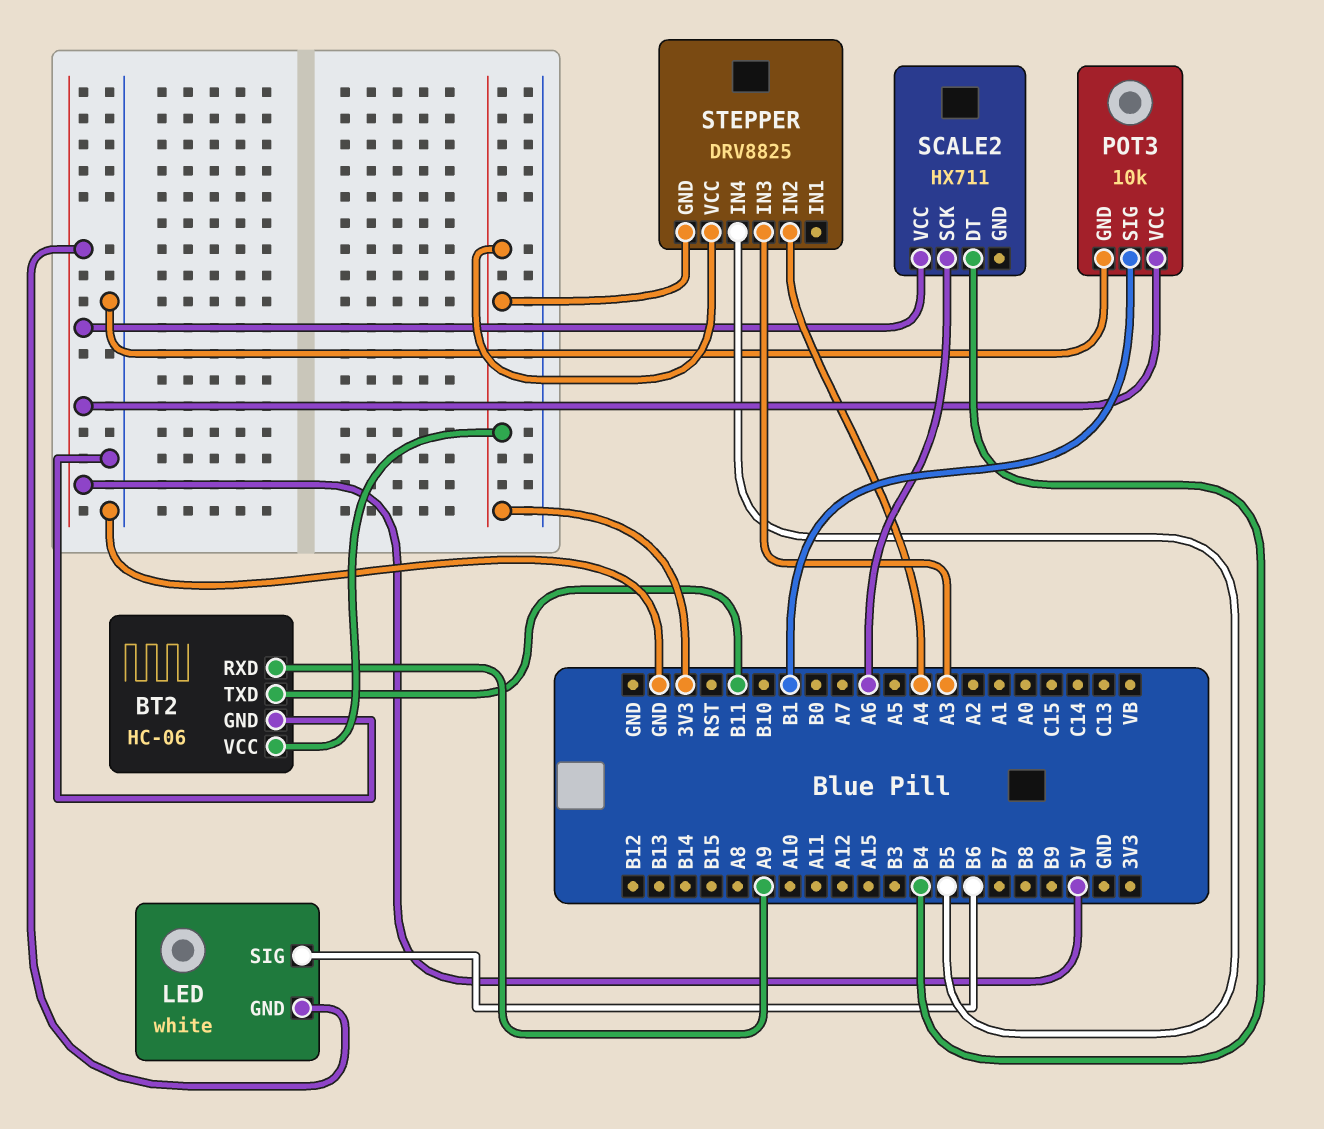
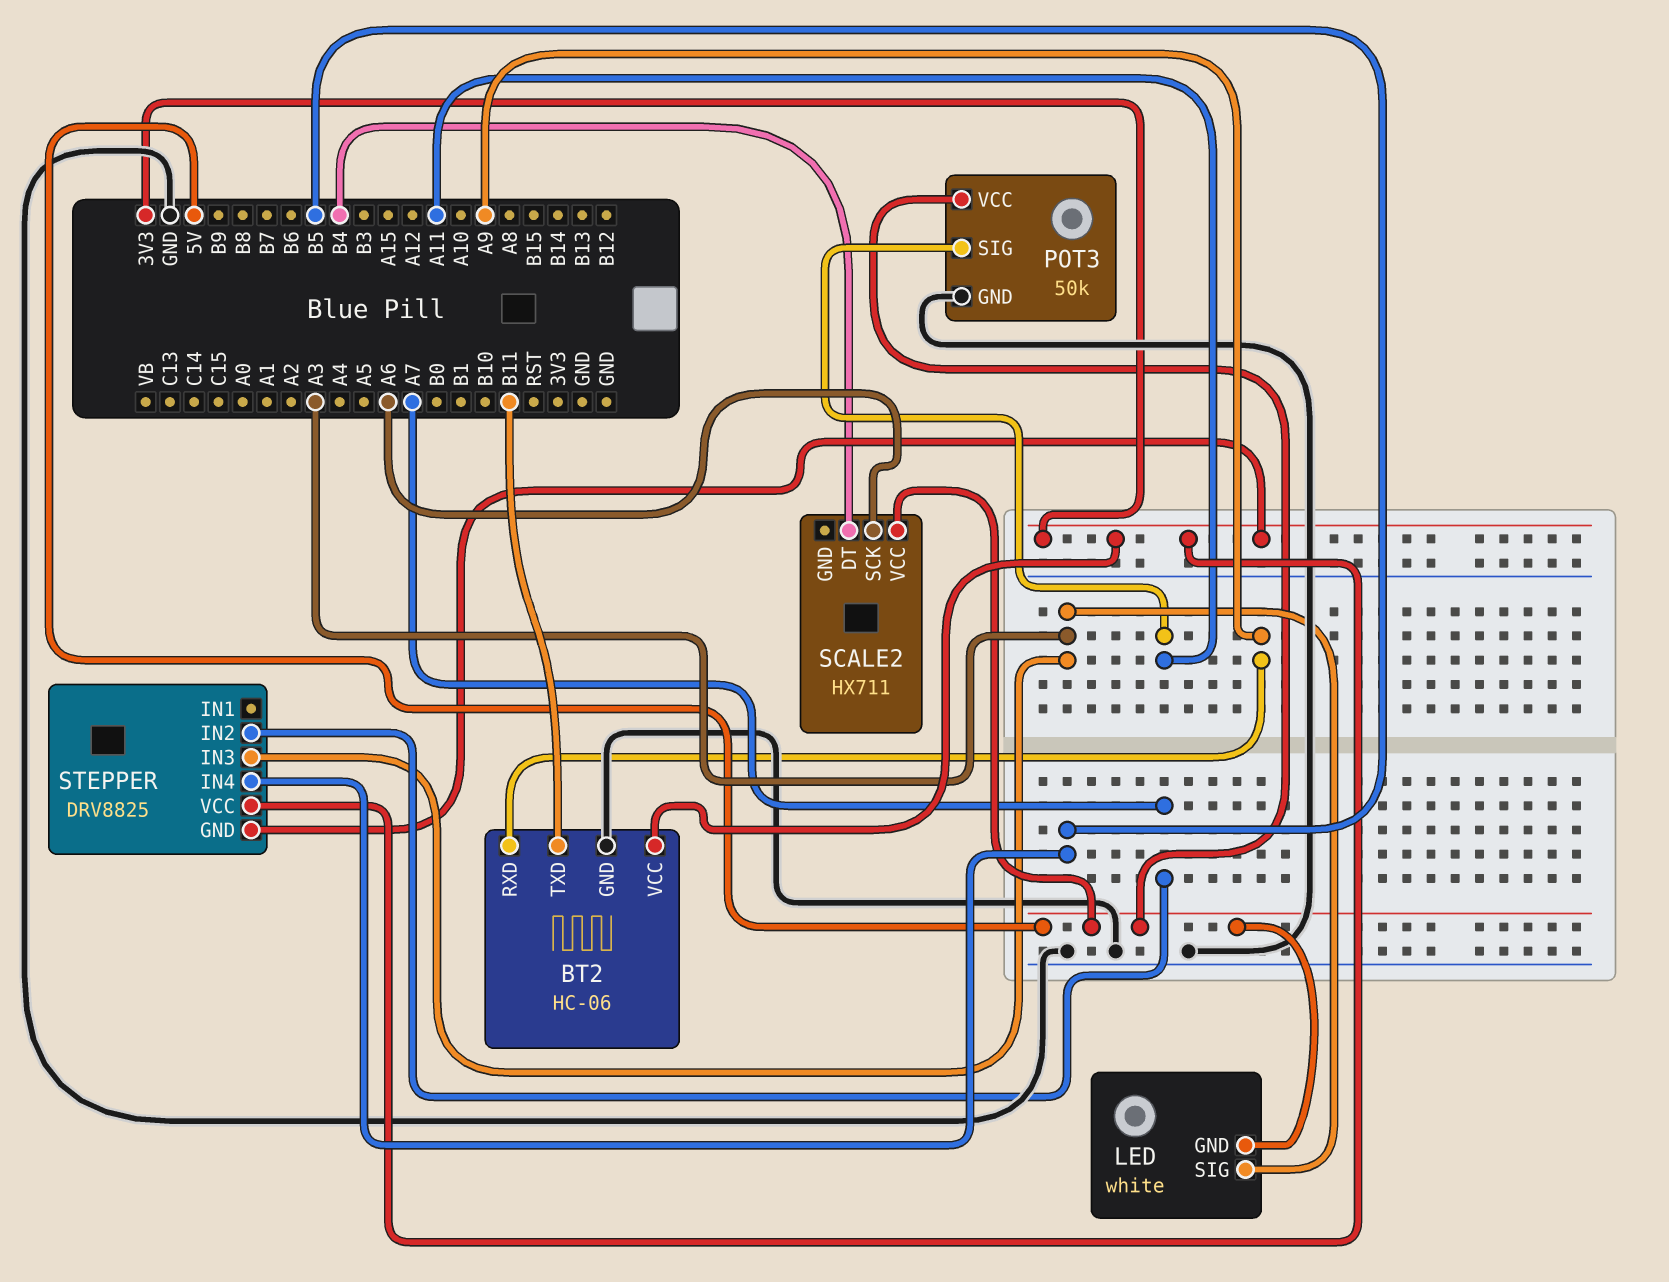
LED pin SIG: B6 -> A3
POT3: 10k -> 50k
POT3 pin SIG: B1 -> A11
STEPPER pin IN2: A4 -> A7

